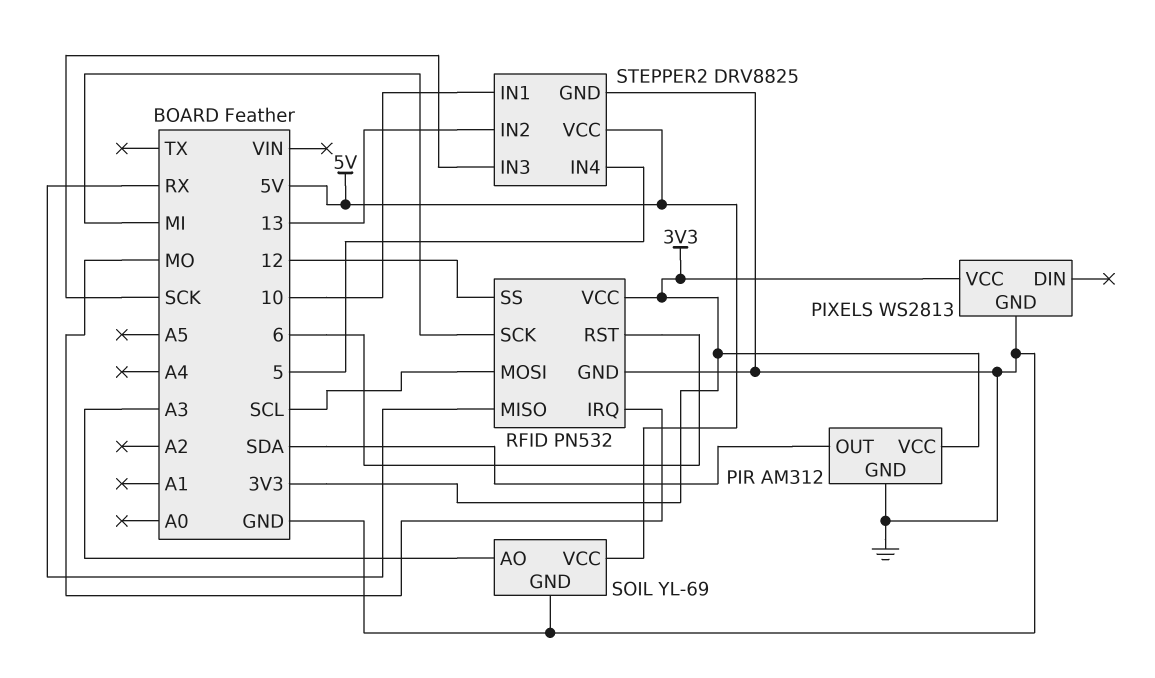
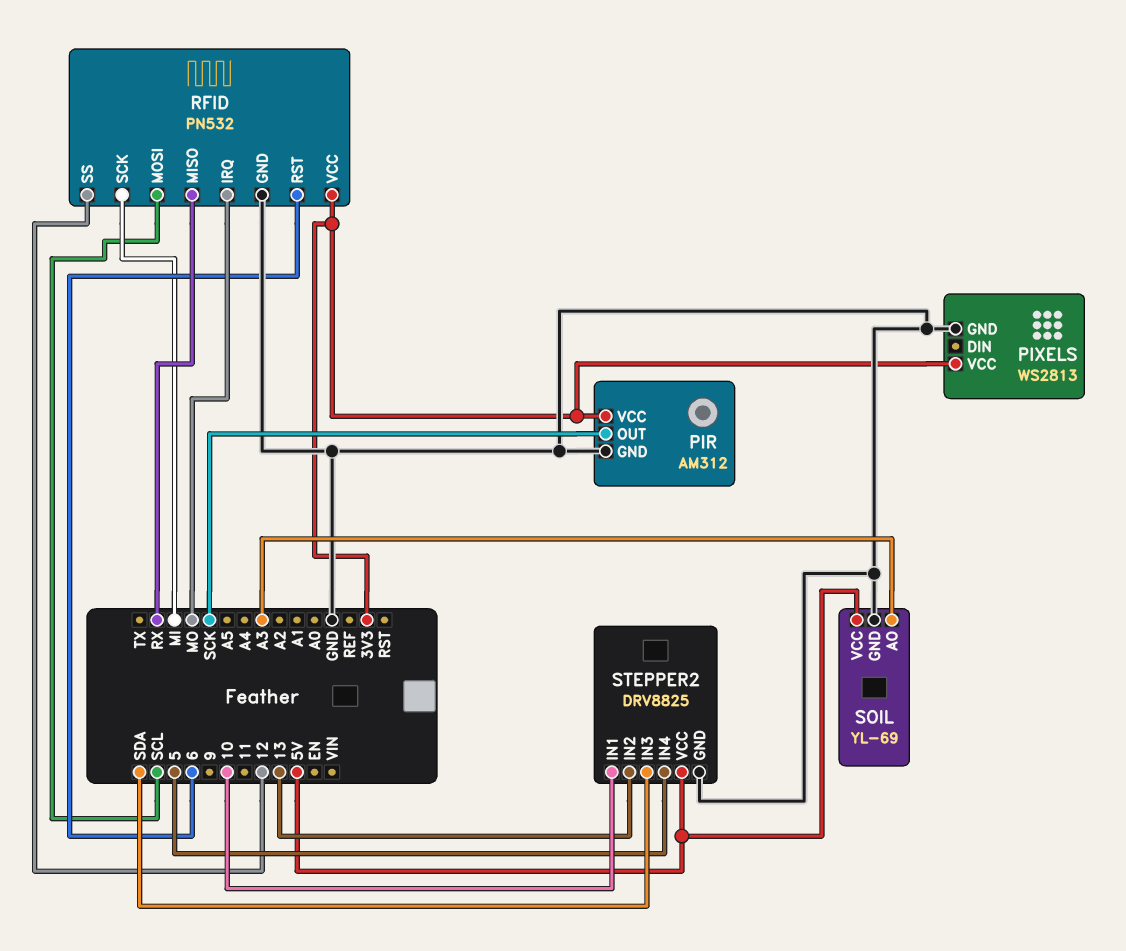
PIR pin OUT: SDA -> SCK
STEPPER2 pin IN3: SCK -> SDA

